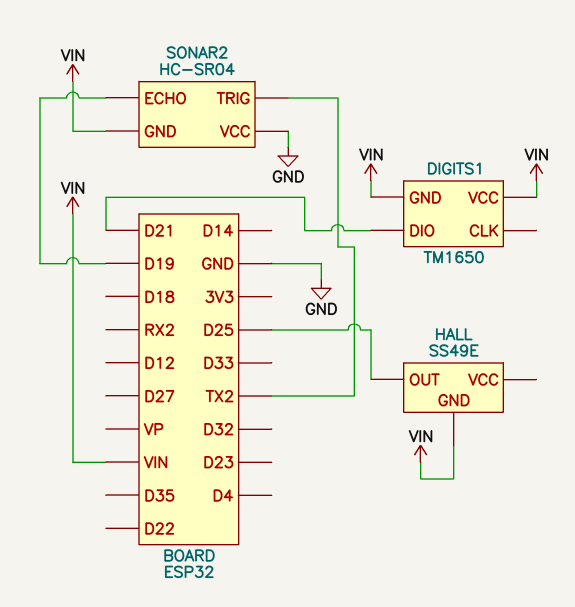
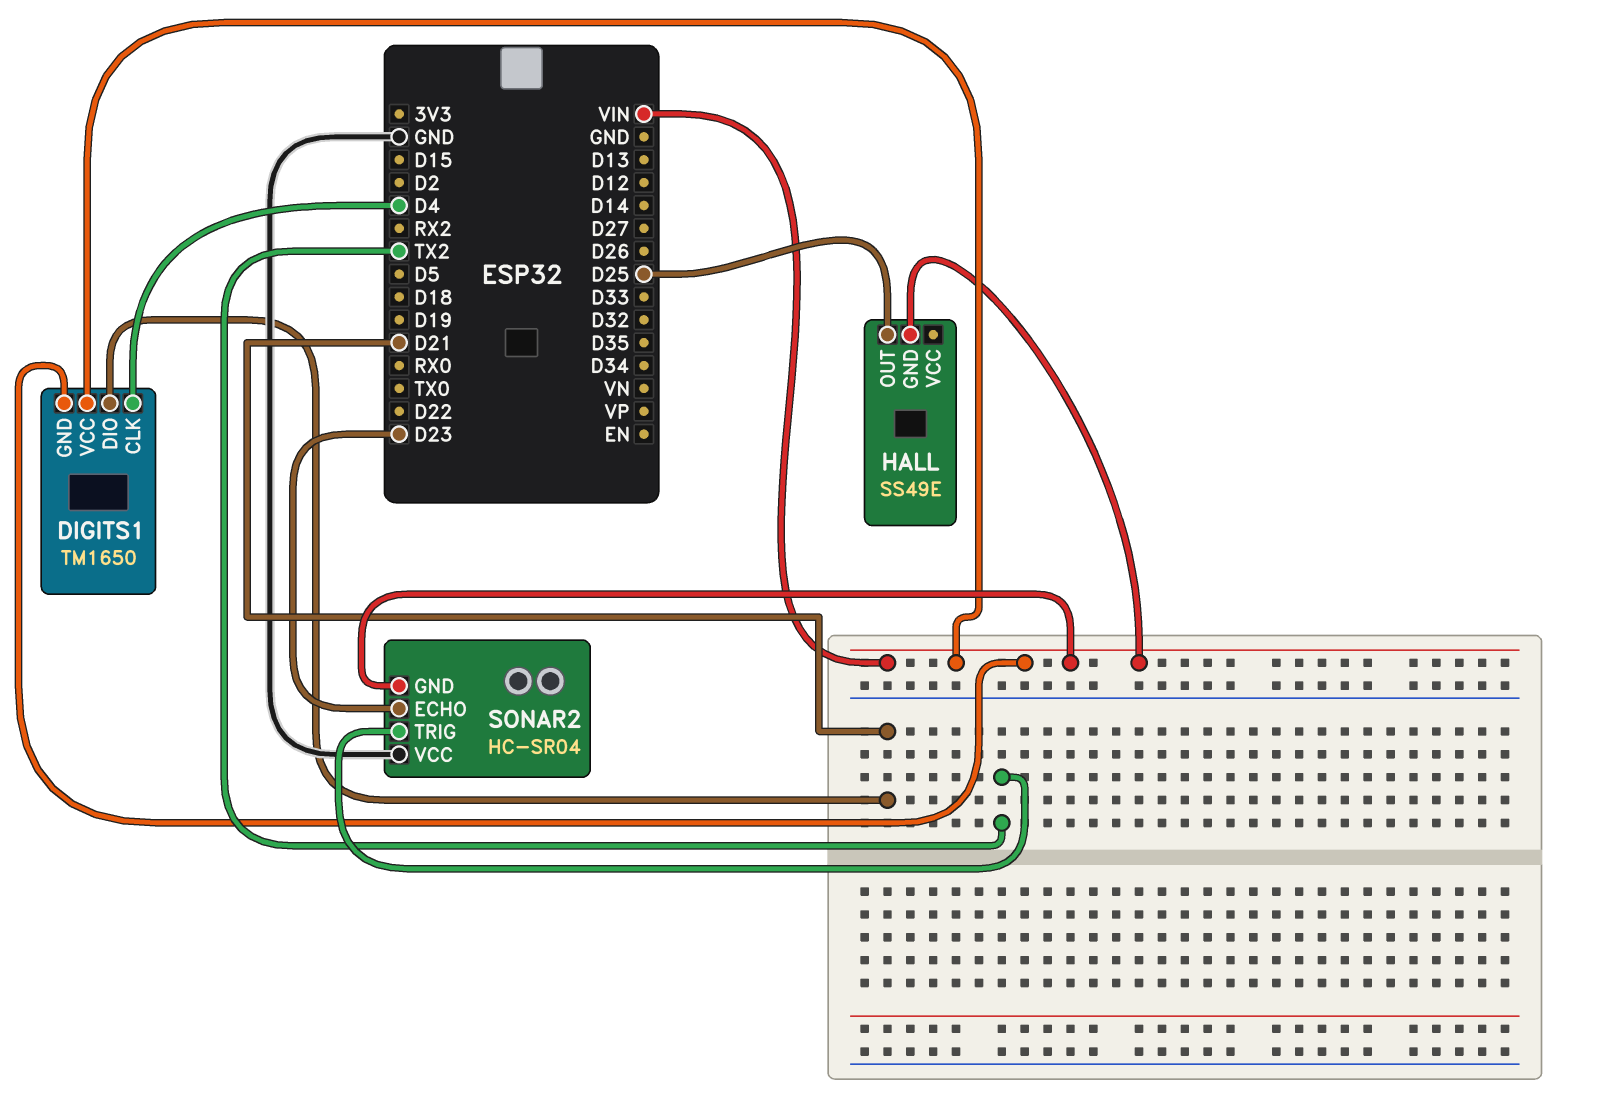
DIGITS1 pin CLK: none -> D4
SONAR2 pin ECHO: D19 -> D23

